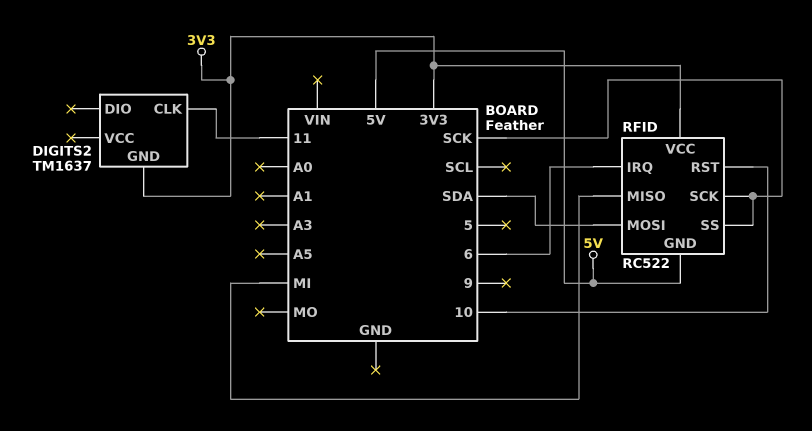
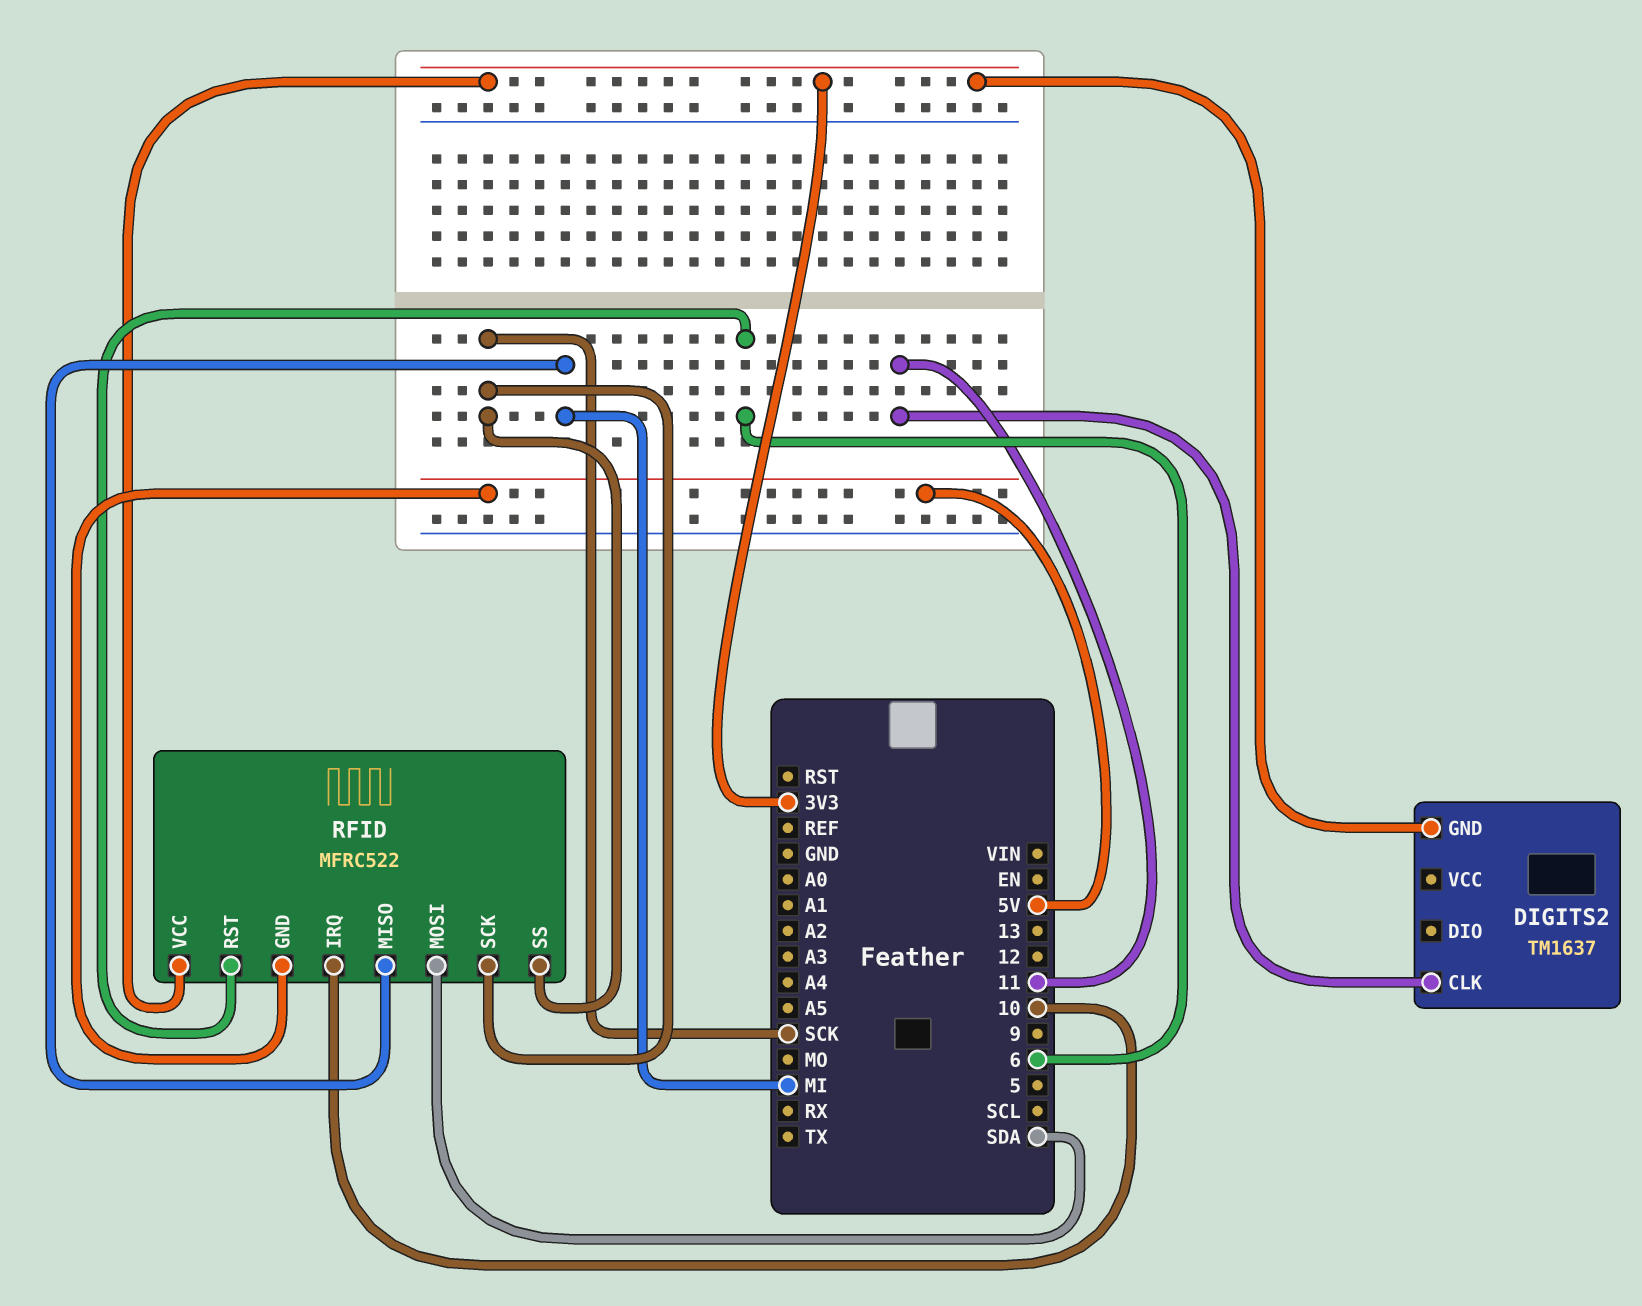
RFID: RC522 -> MFRC522
RFID pin IRQ: 6 -> 10
RFID pin RST: 10 -> 6

